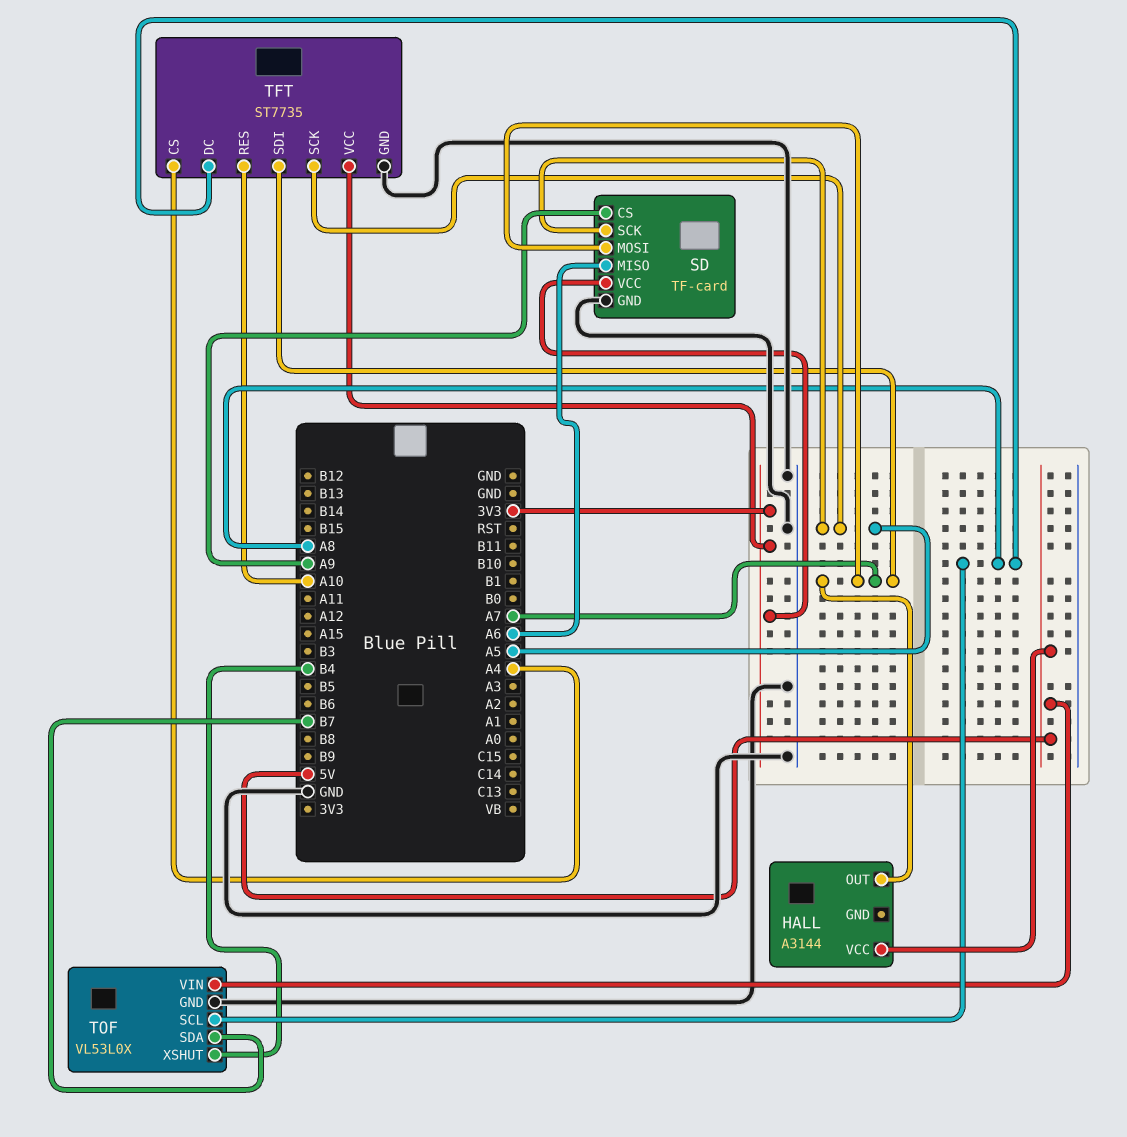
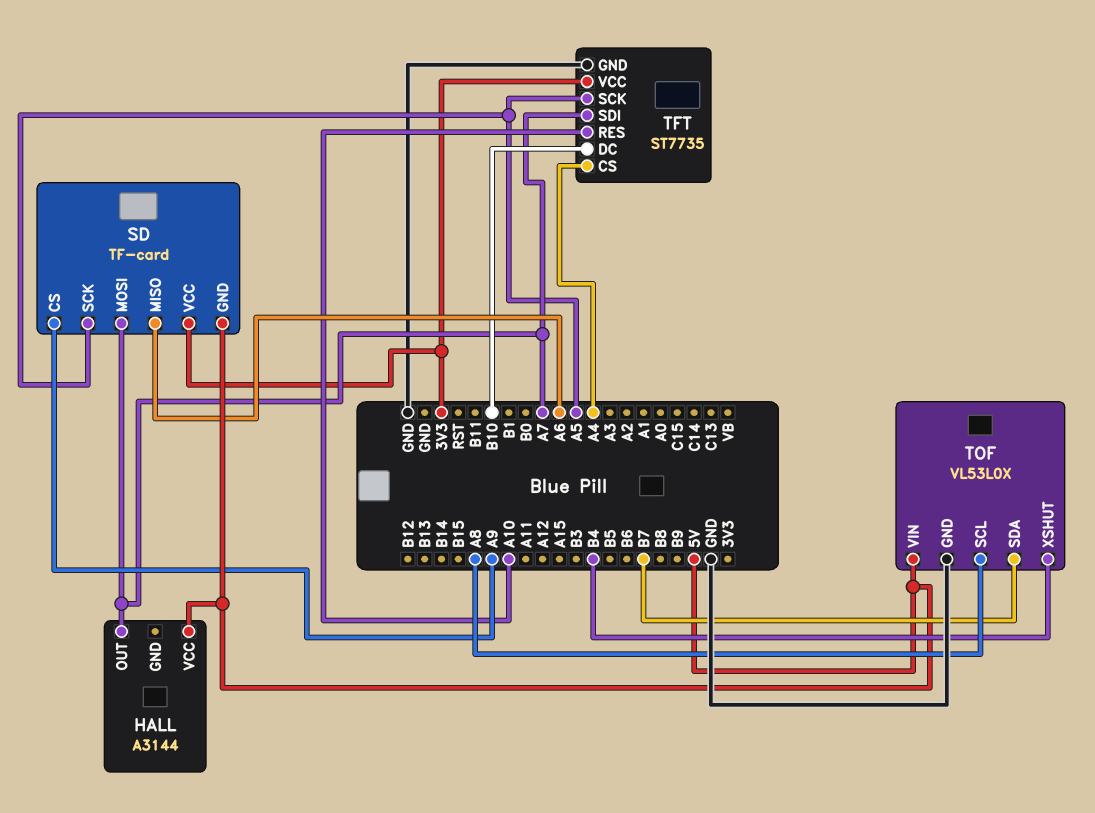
SD pin GND: GND -> 5V
TFT pin DC: A8 -> B10

